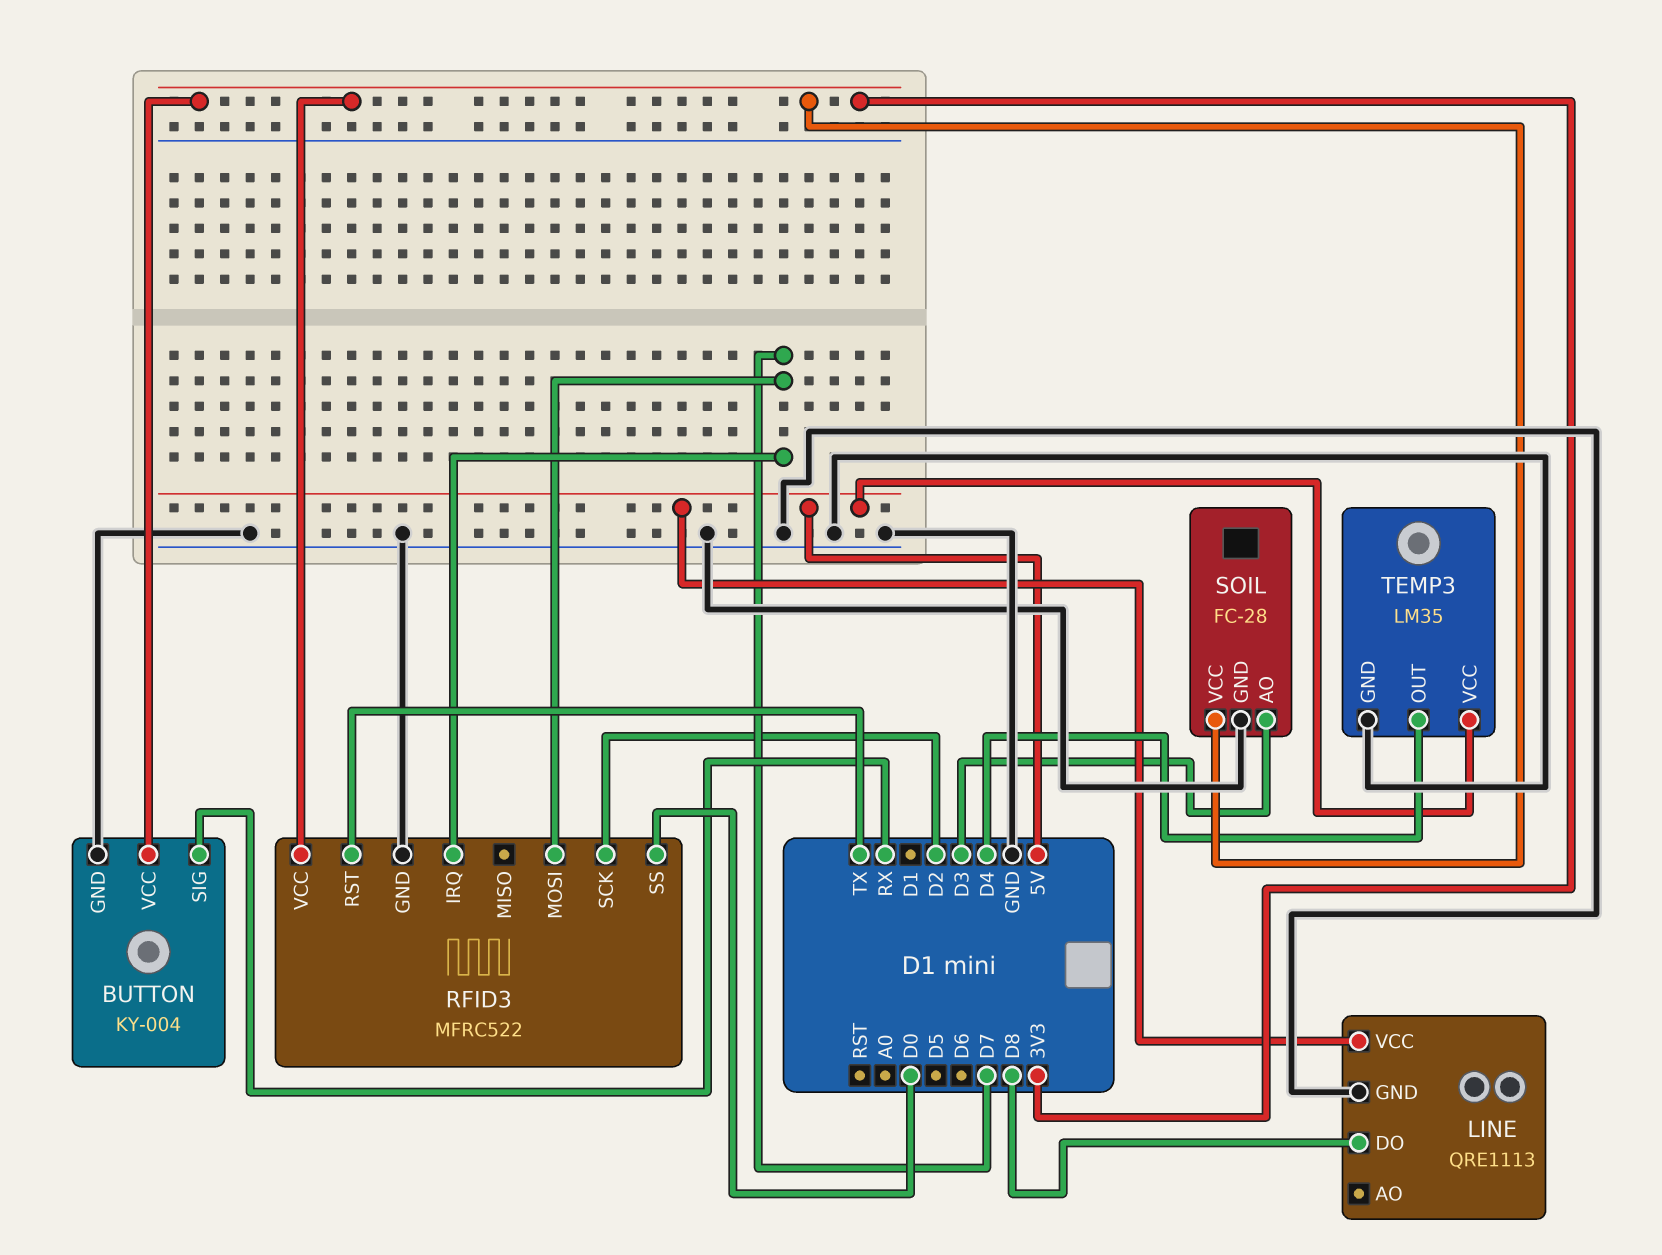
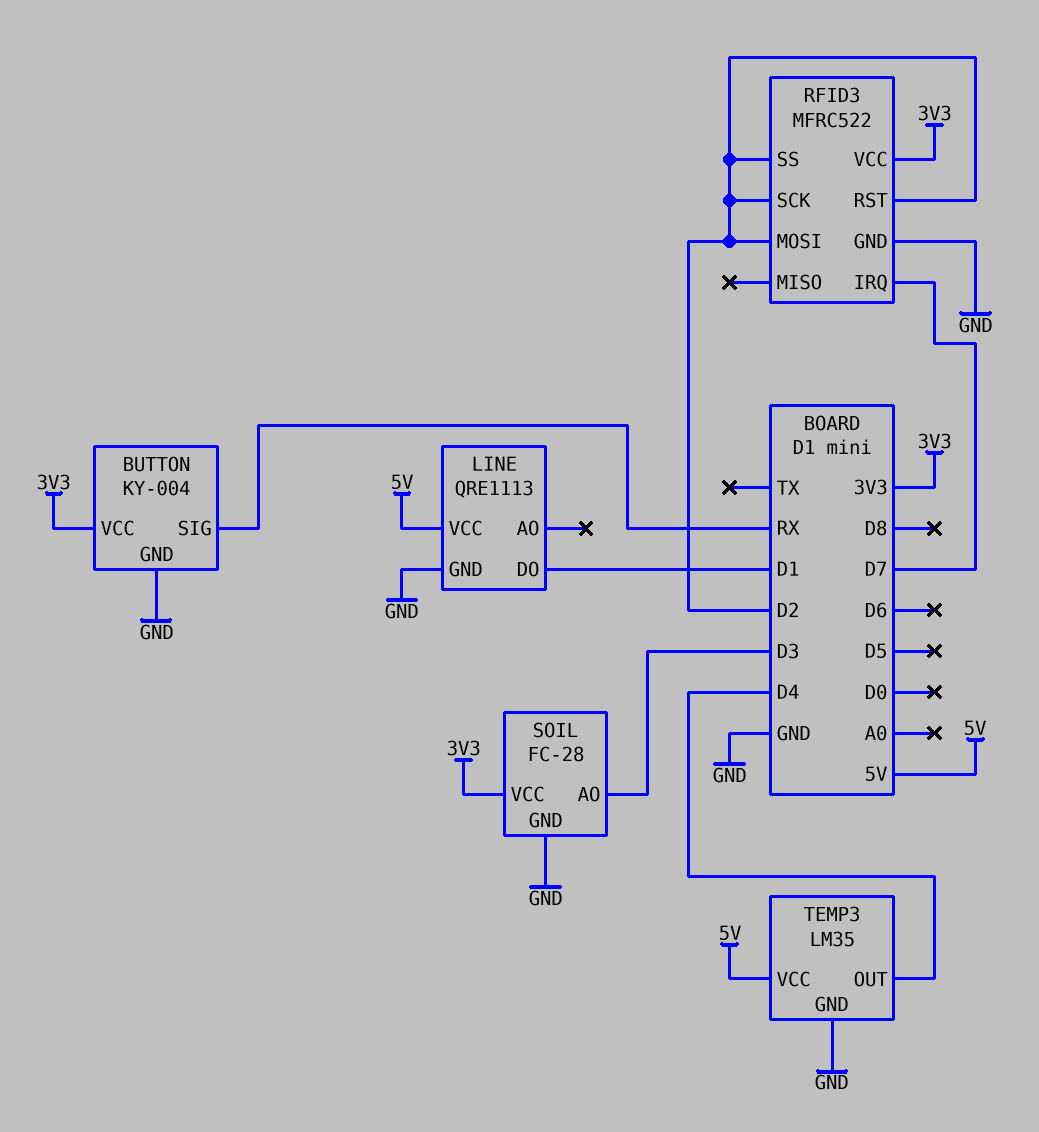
LINE pin DO: D8 -> D1
RFID3 pin MOSI: D7 -> D2
RFID3 pin RST: TX -> D2
RFID3 pin SS: D0 -> D2

